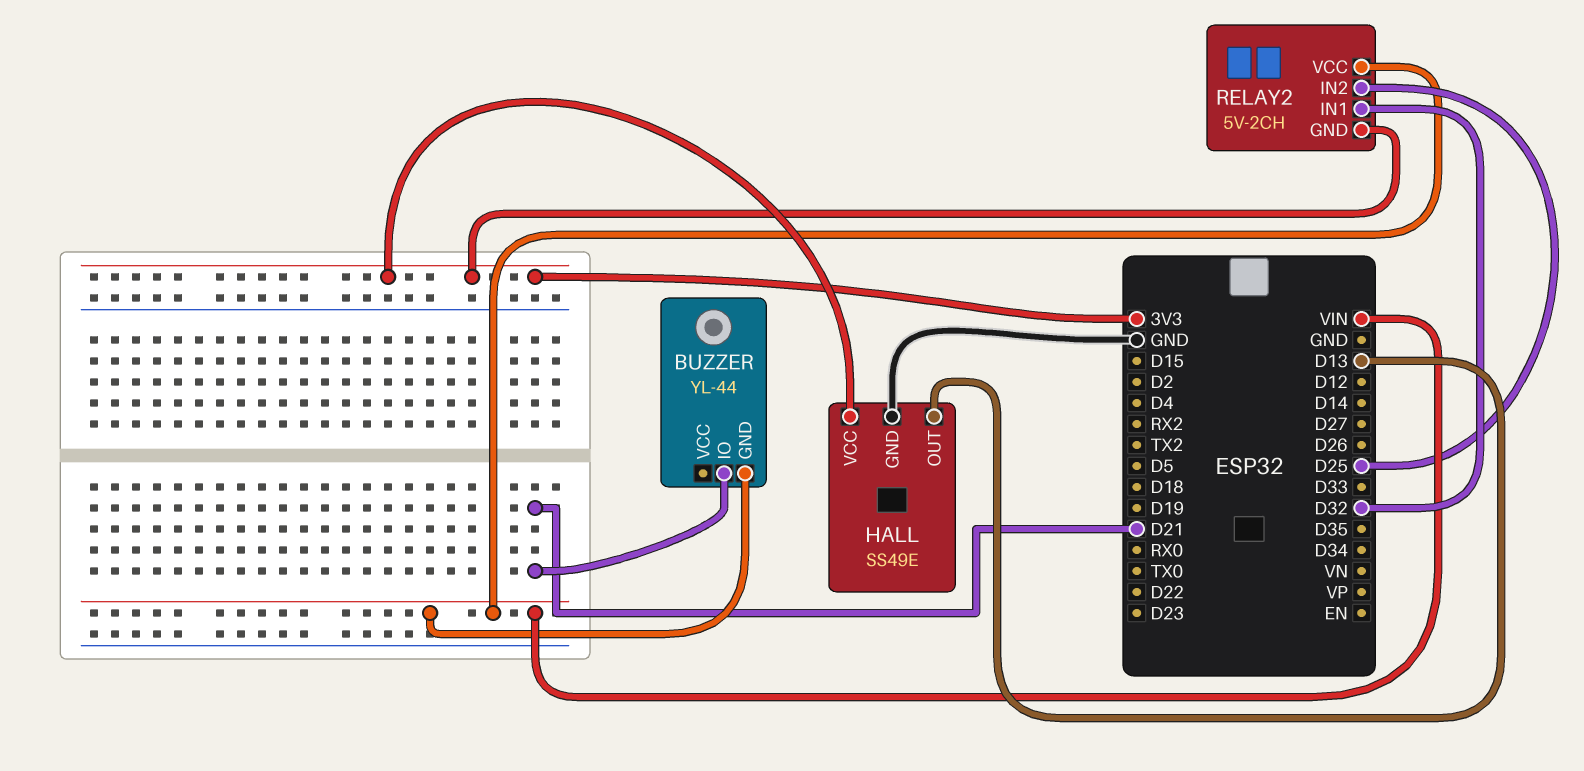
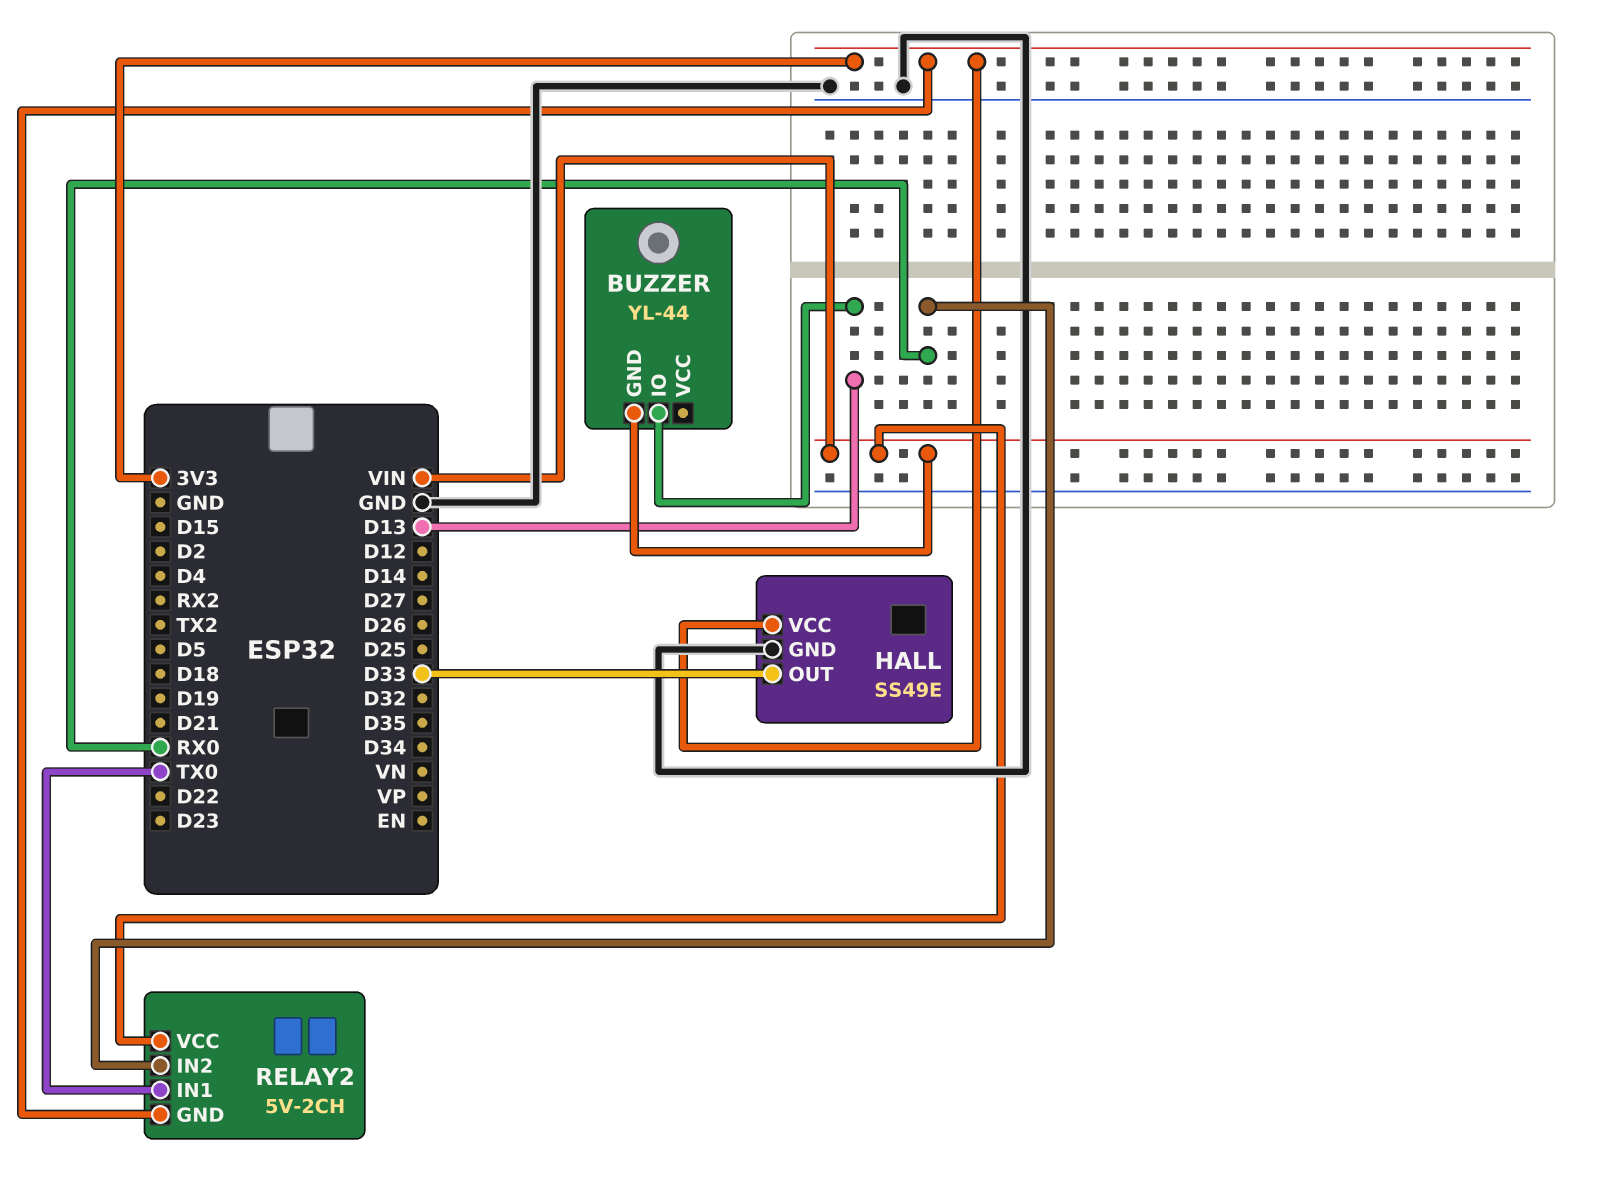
BUZZER pin IO: D21 -> D13
HALL pin OUT: D13 -> D33
RELAY2 pin IN1: D32 -> TX0
RELAY2 pin IN2: D25 -> RX0

